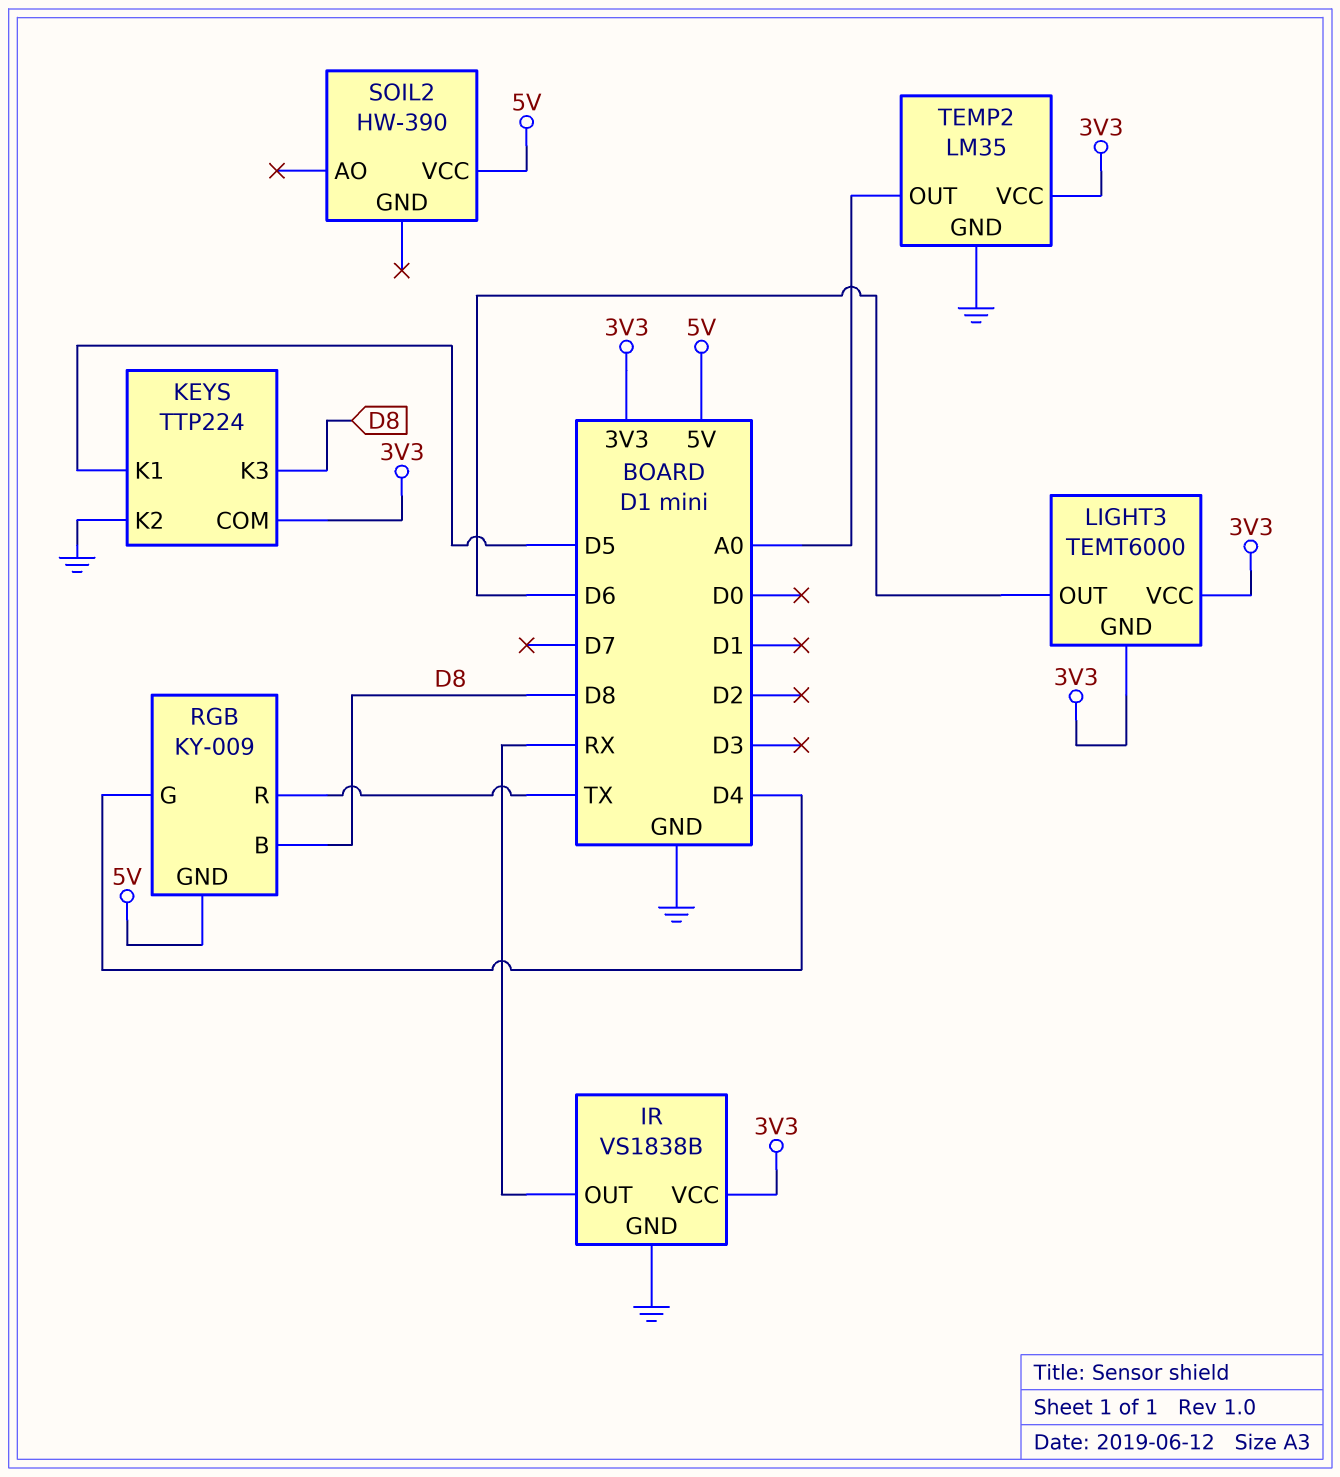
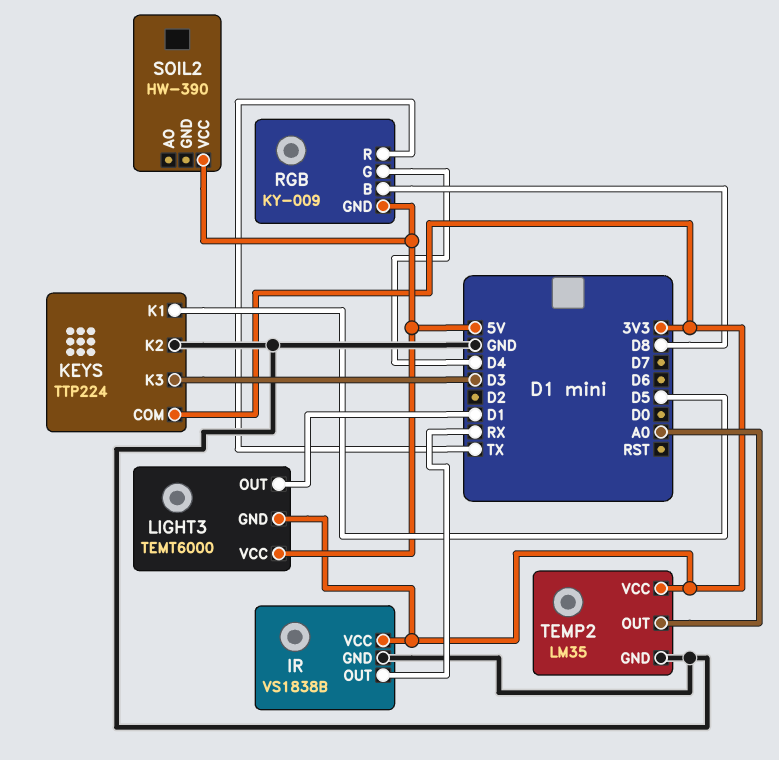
KEYS pin K3: D8 -> D3
LIGHT3 pin OUT: D6 -> D1
LIGHT3 pin VCC: 3V3 -> 5V

